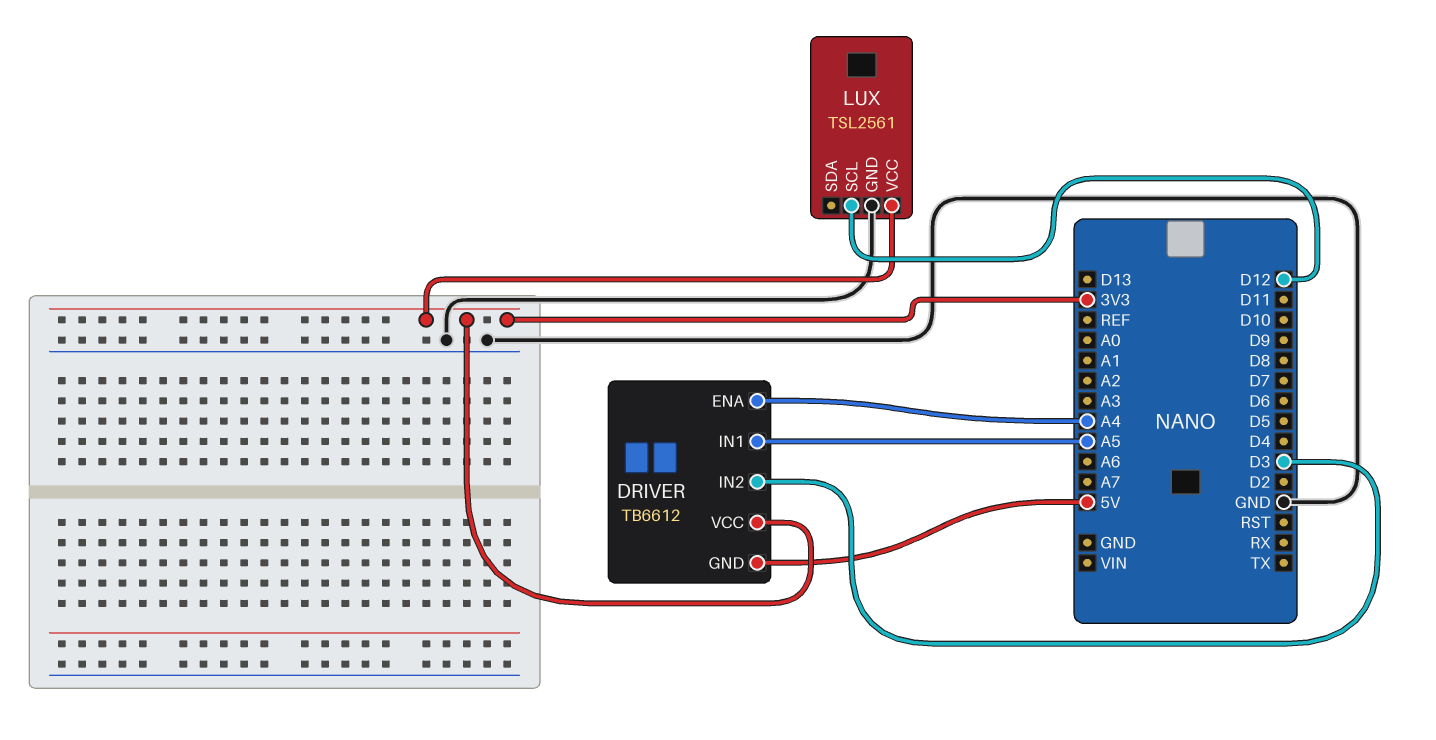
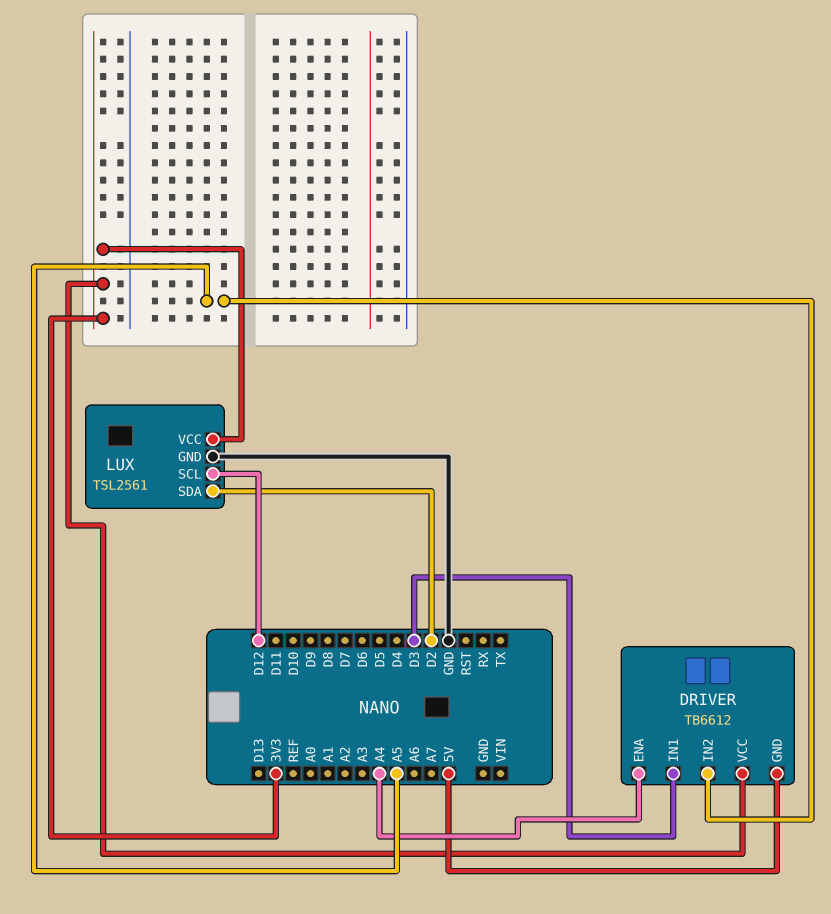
DRIVER pin IN1: A5 -> D3
DRIVER pin IN2: D3 -> A5
LUX pin SDA: none -> D2

